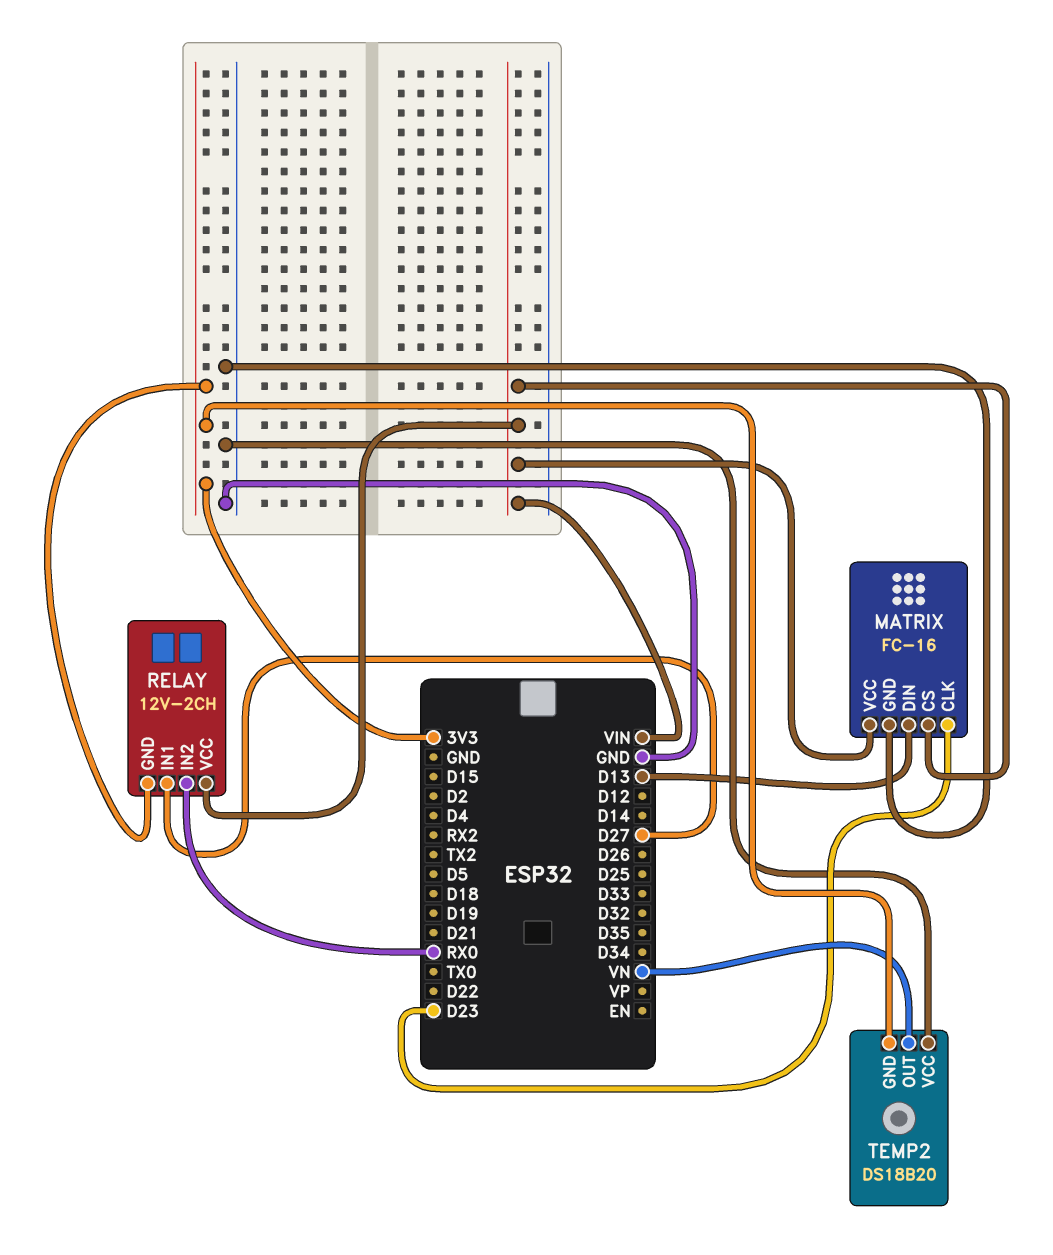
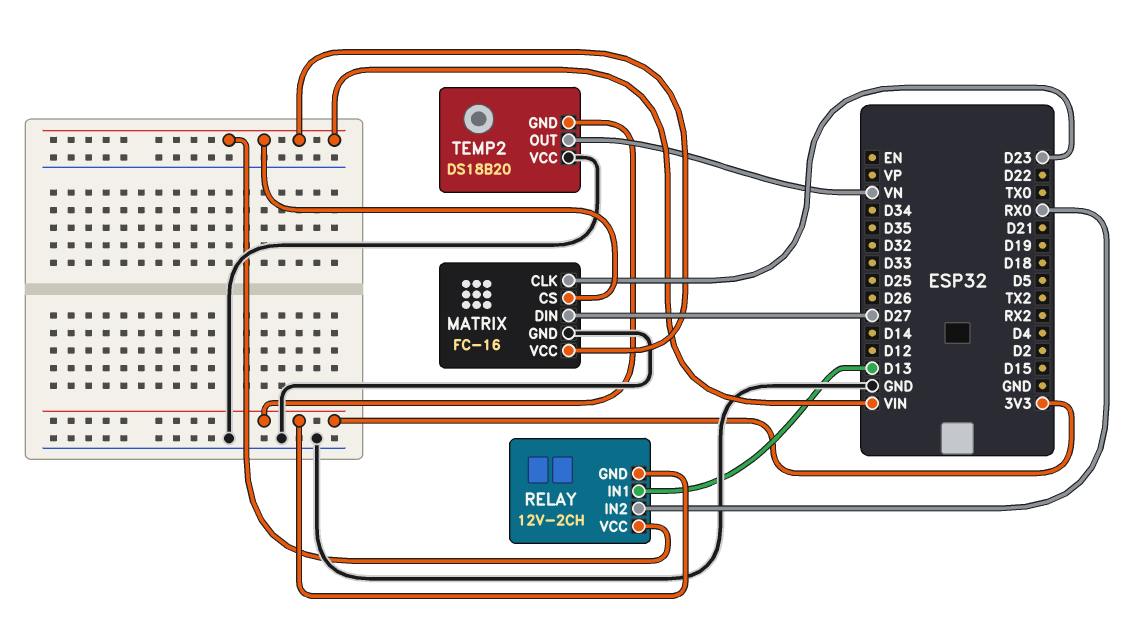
MATRIX pin DIN: D13 -> D27
RELAY pin IN1: D27 -> D13

